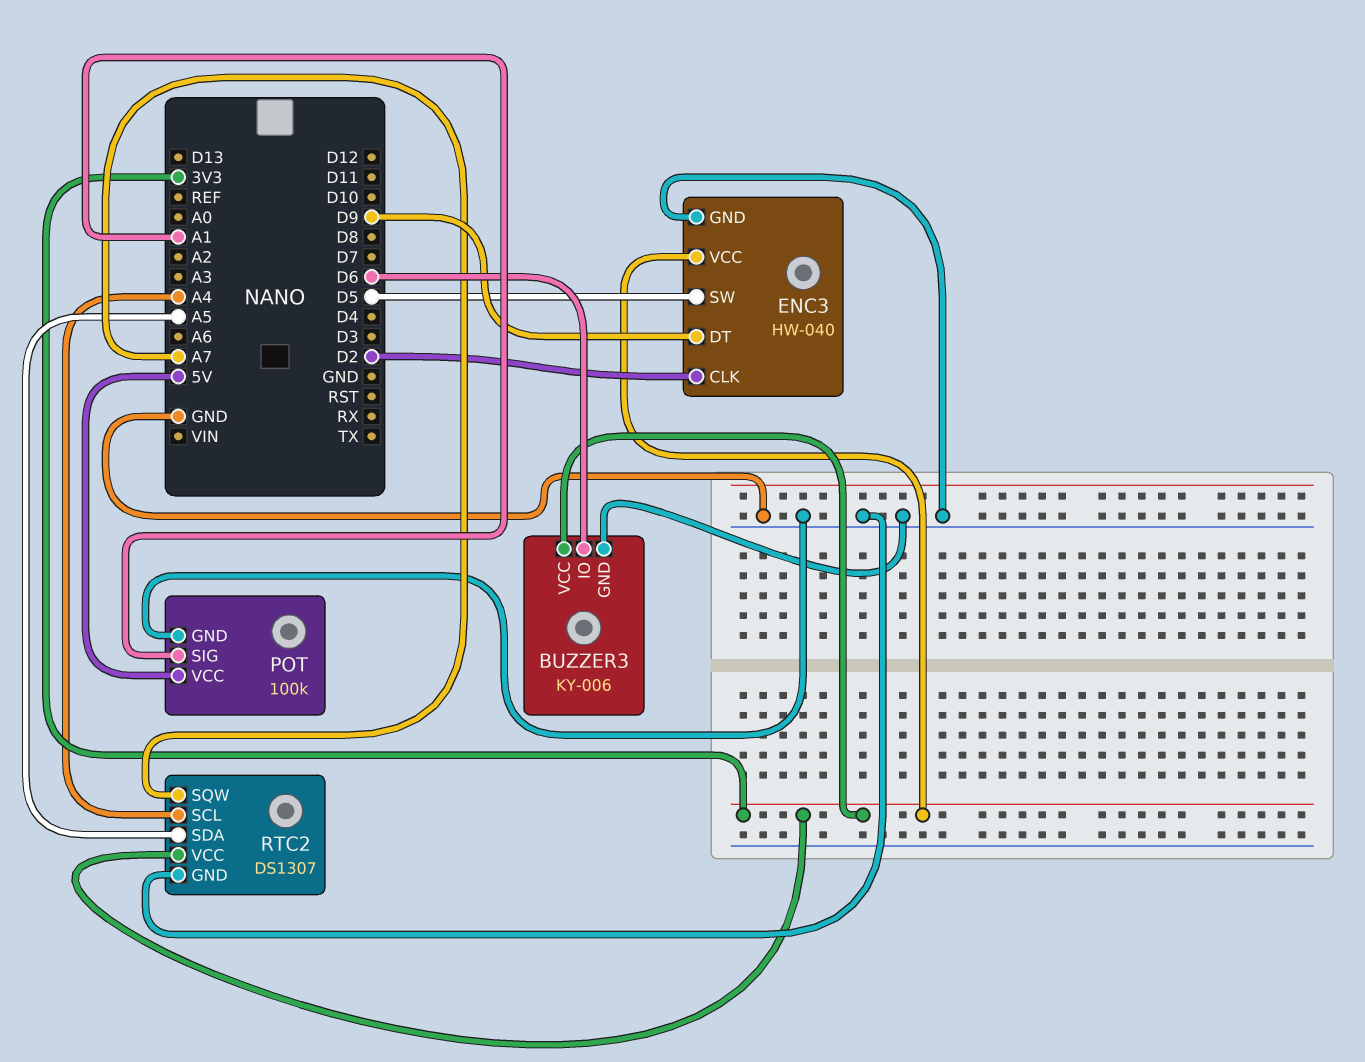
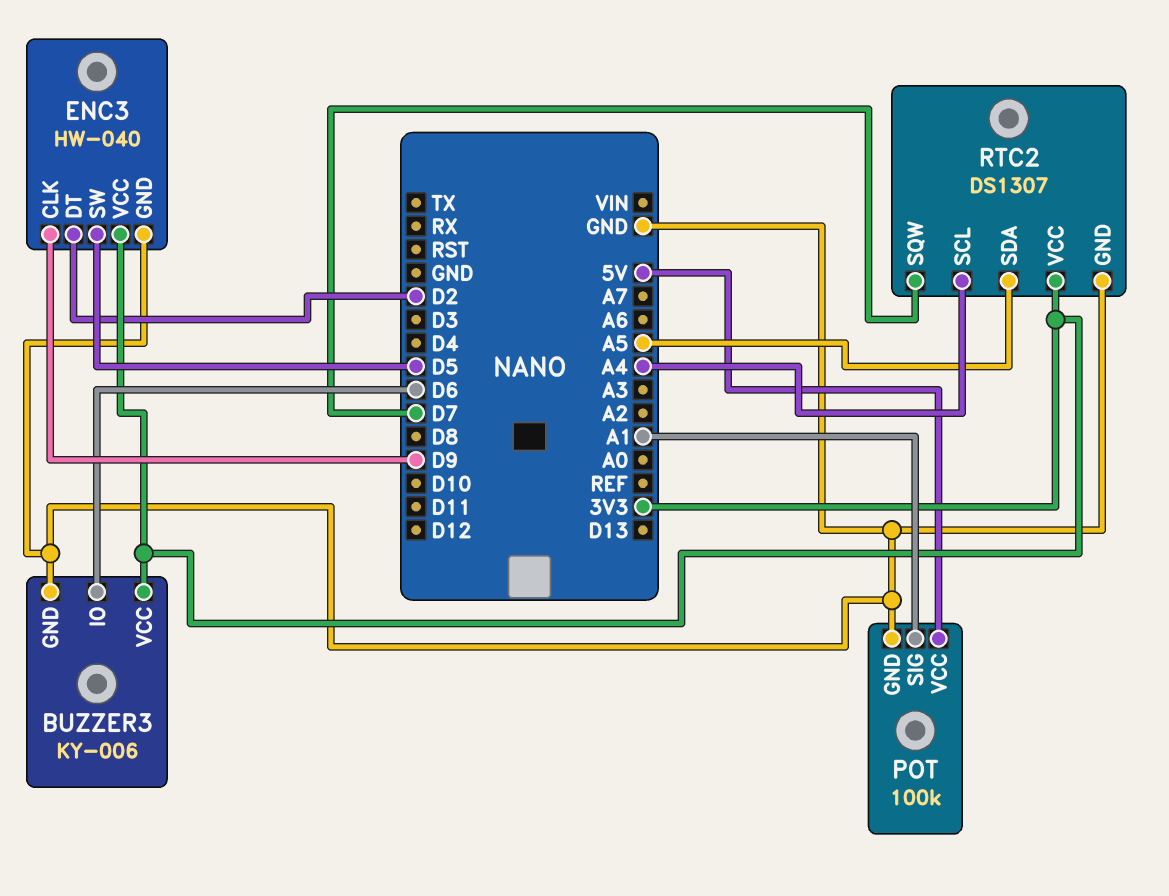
ENC3 pin CLK: D2 -> D9
ENC3 pin DT: D9 -> D2
RTC2 pin SQW: A7 -> D7

